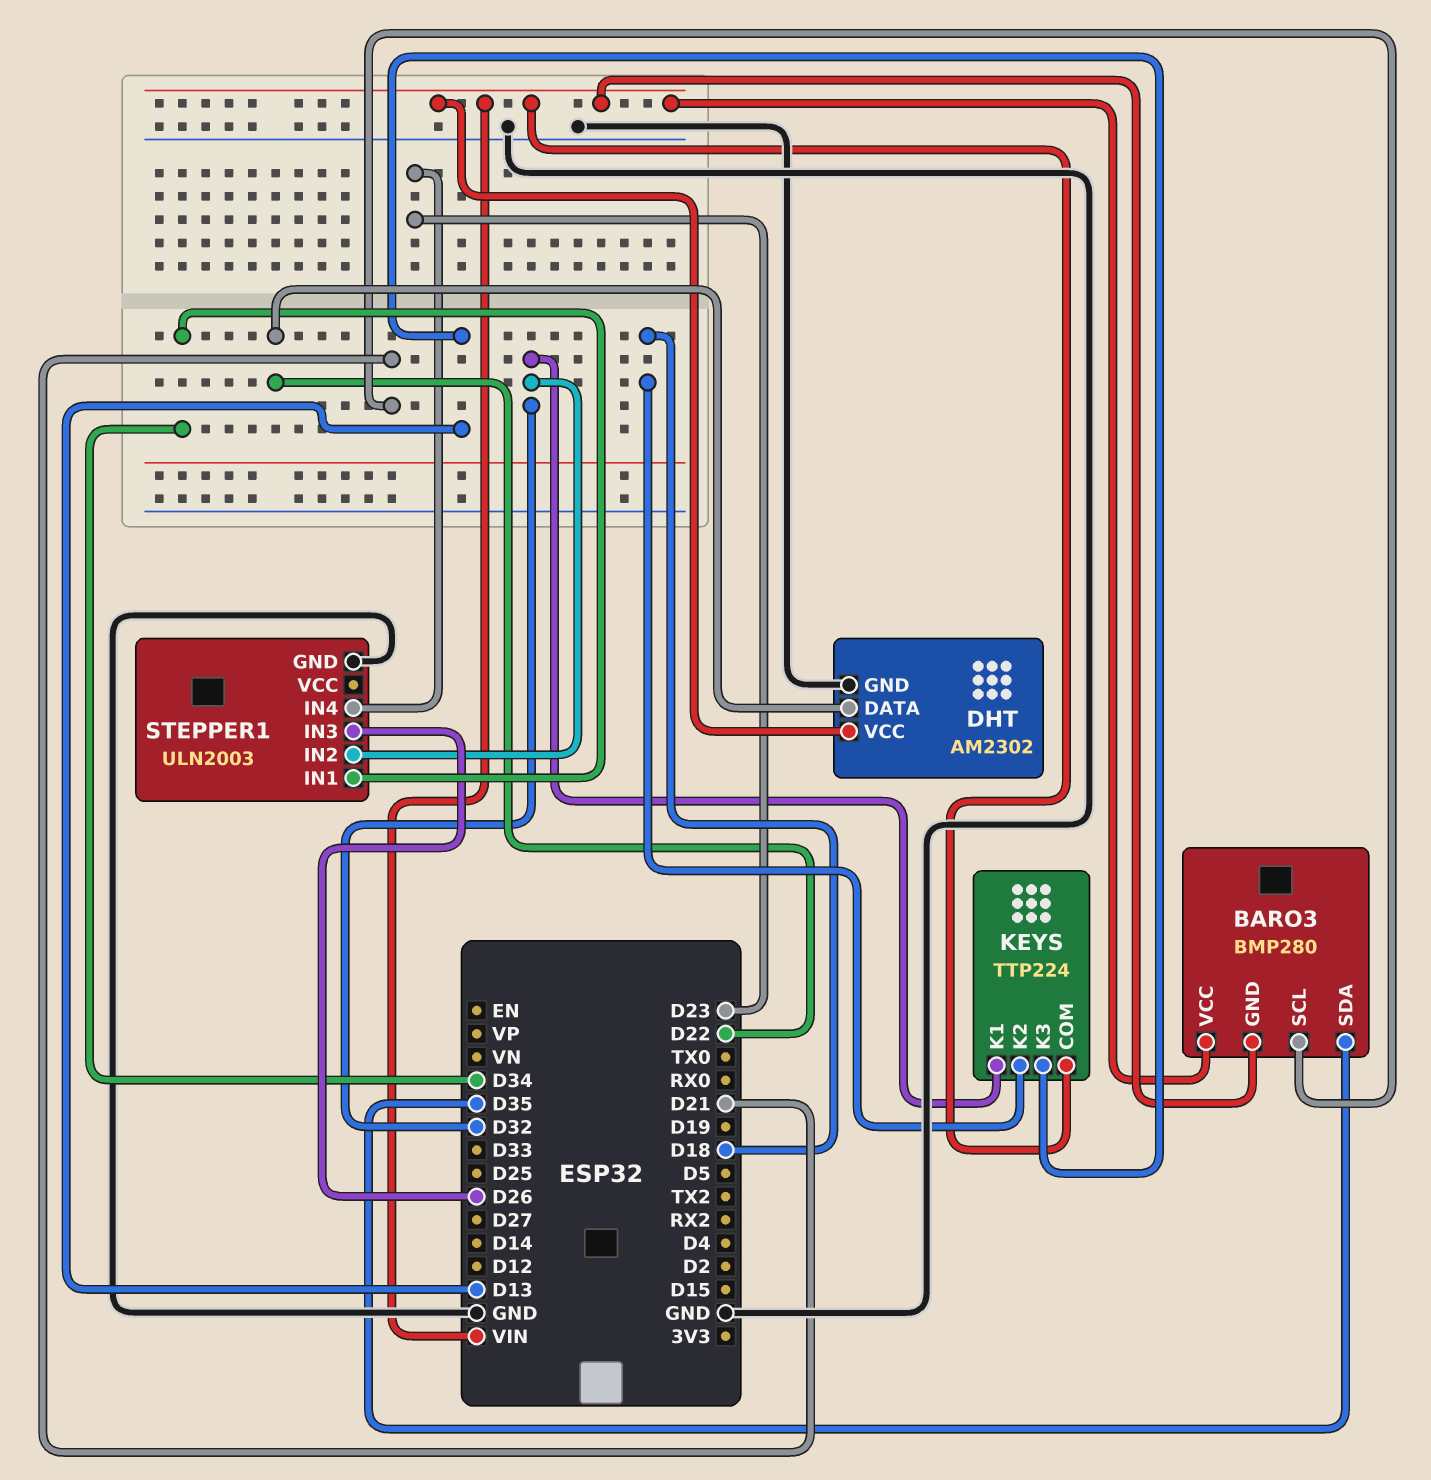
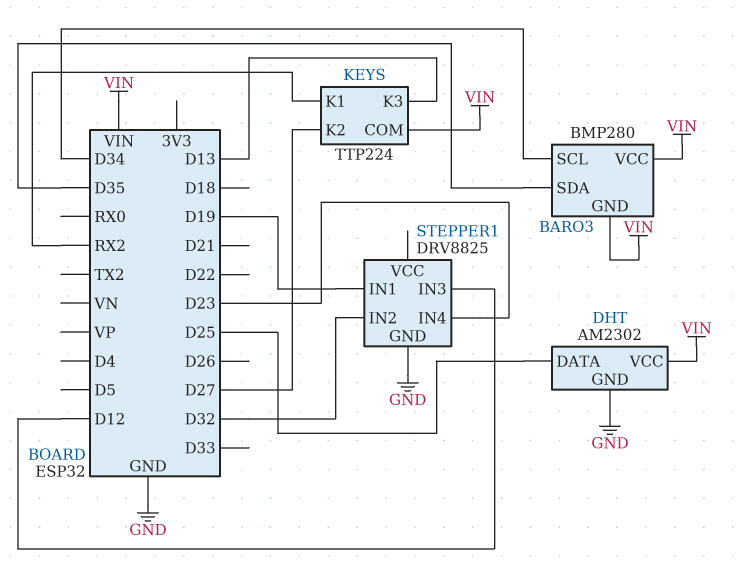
BARO3 pin SCL: D21 -> D34
DHT pin DATA: D22 -> D25
KEYS pin K1: D32 -> RX2
KEYS pin K2: D18 -> D27
STEPPER1: ULN2003 -> DRV8825
STEPPER1 pin IN1: D34 -> D19
STEPPER1 pin IN3: D26 -> D12

